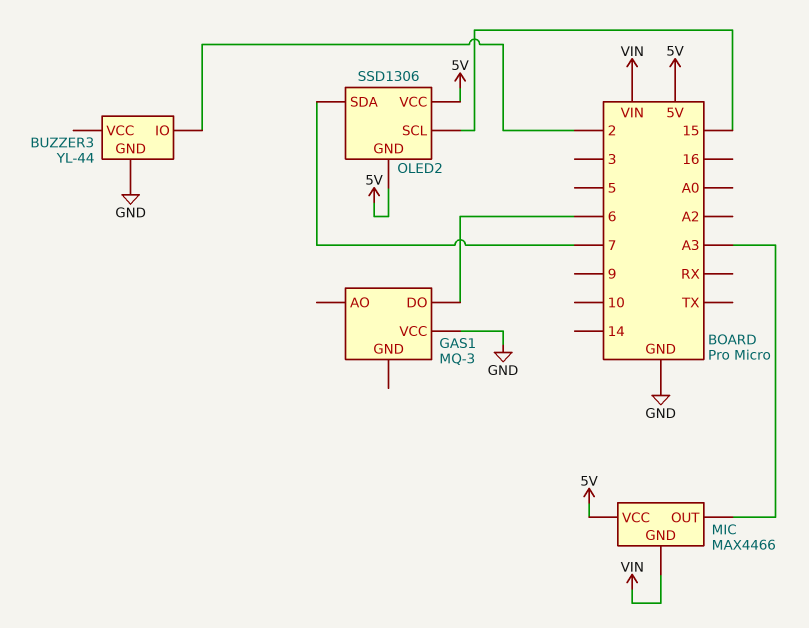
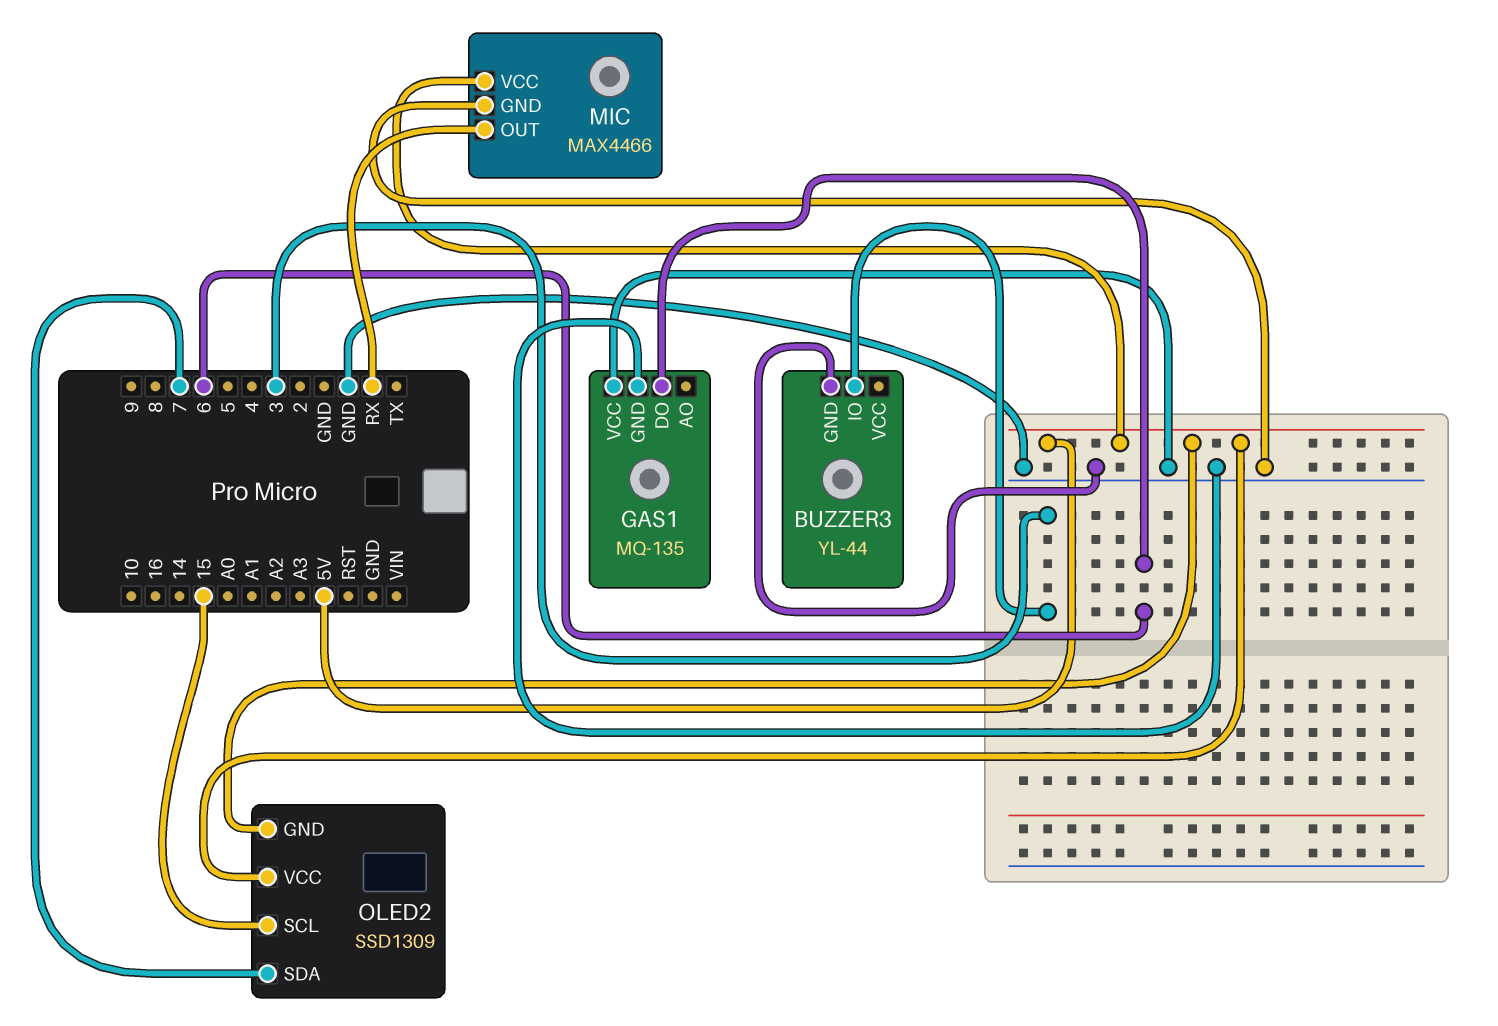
BUZZER3 pin IO: 2 -> 3
GAS1: MQ-3 -> MQ-135
GAS1 pin GND: none -> GND
MIC pin GND: VIN -> GND
MIC pin OUT: A3 -> RX
OLED2: SSD1306 -> SSD1309

